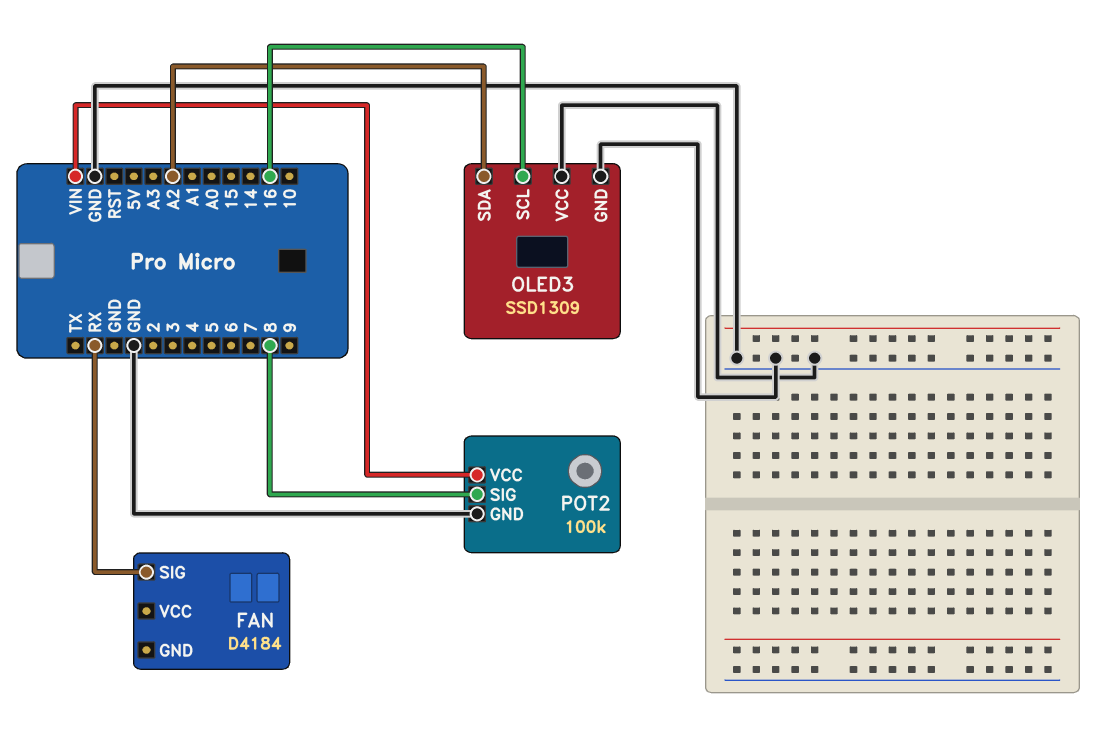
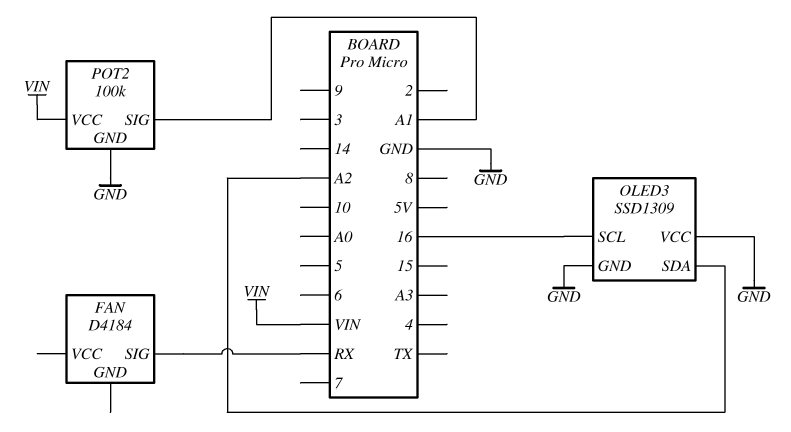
POT2 pin SIG: 8 -> A1

